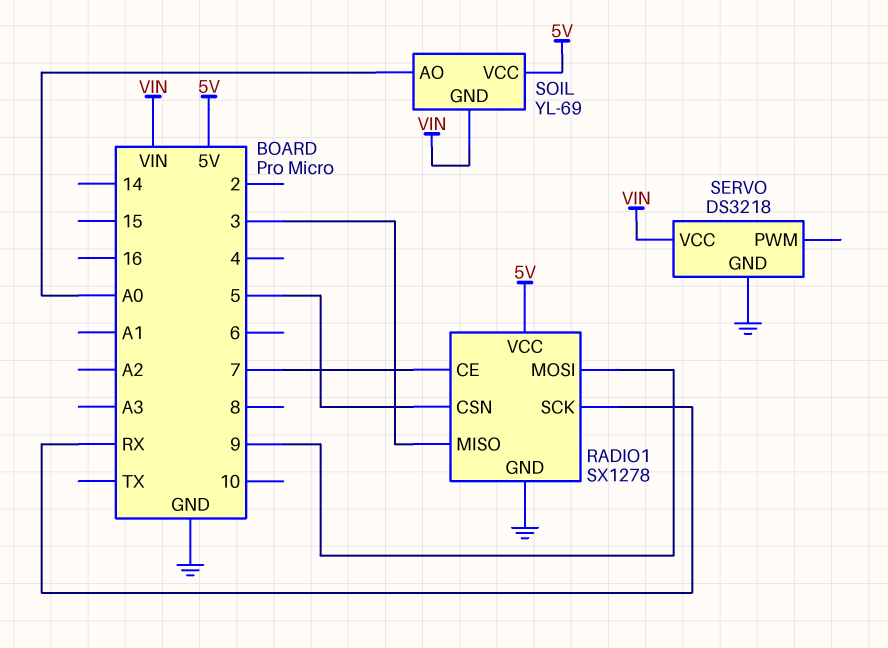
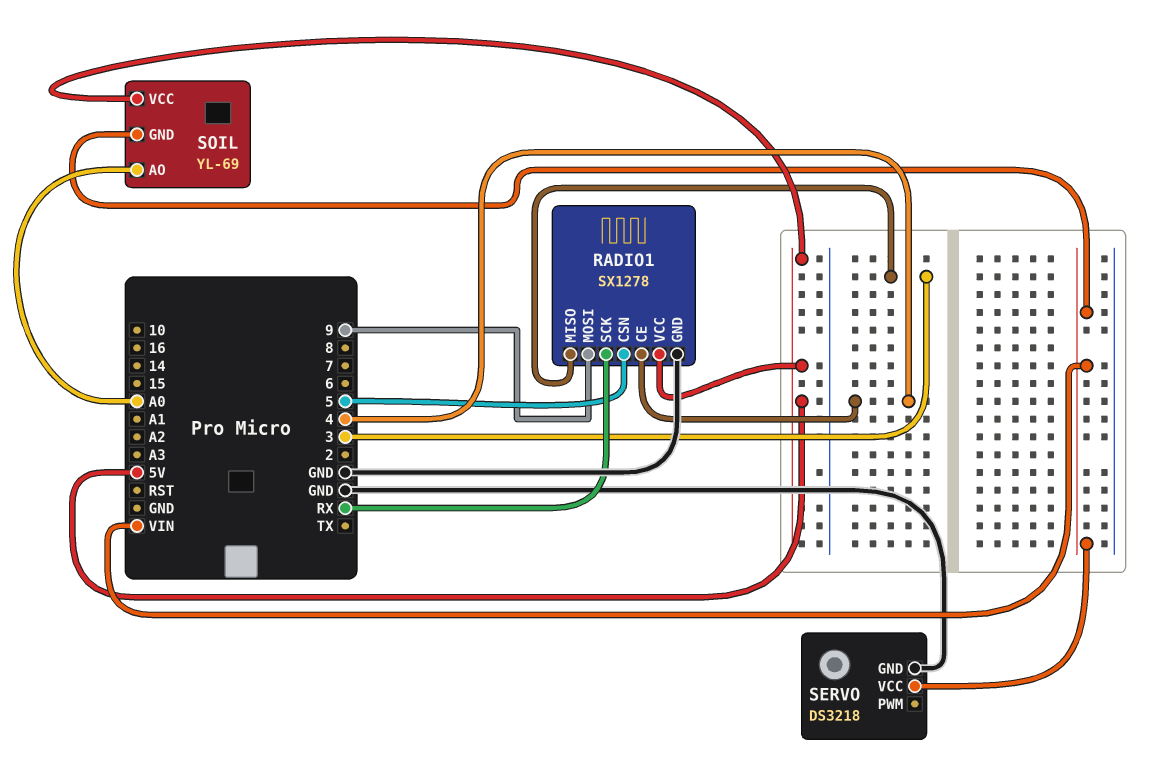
RADIO1 pin CE: 7 -> 4

